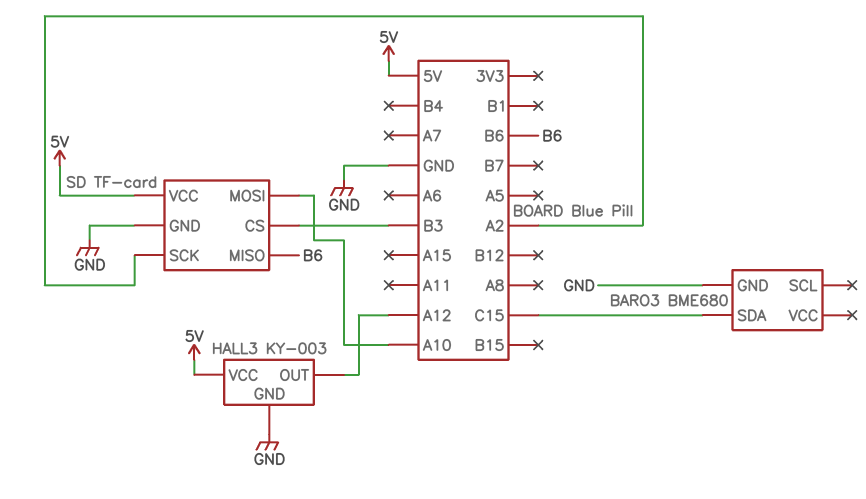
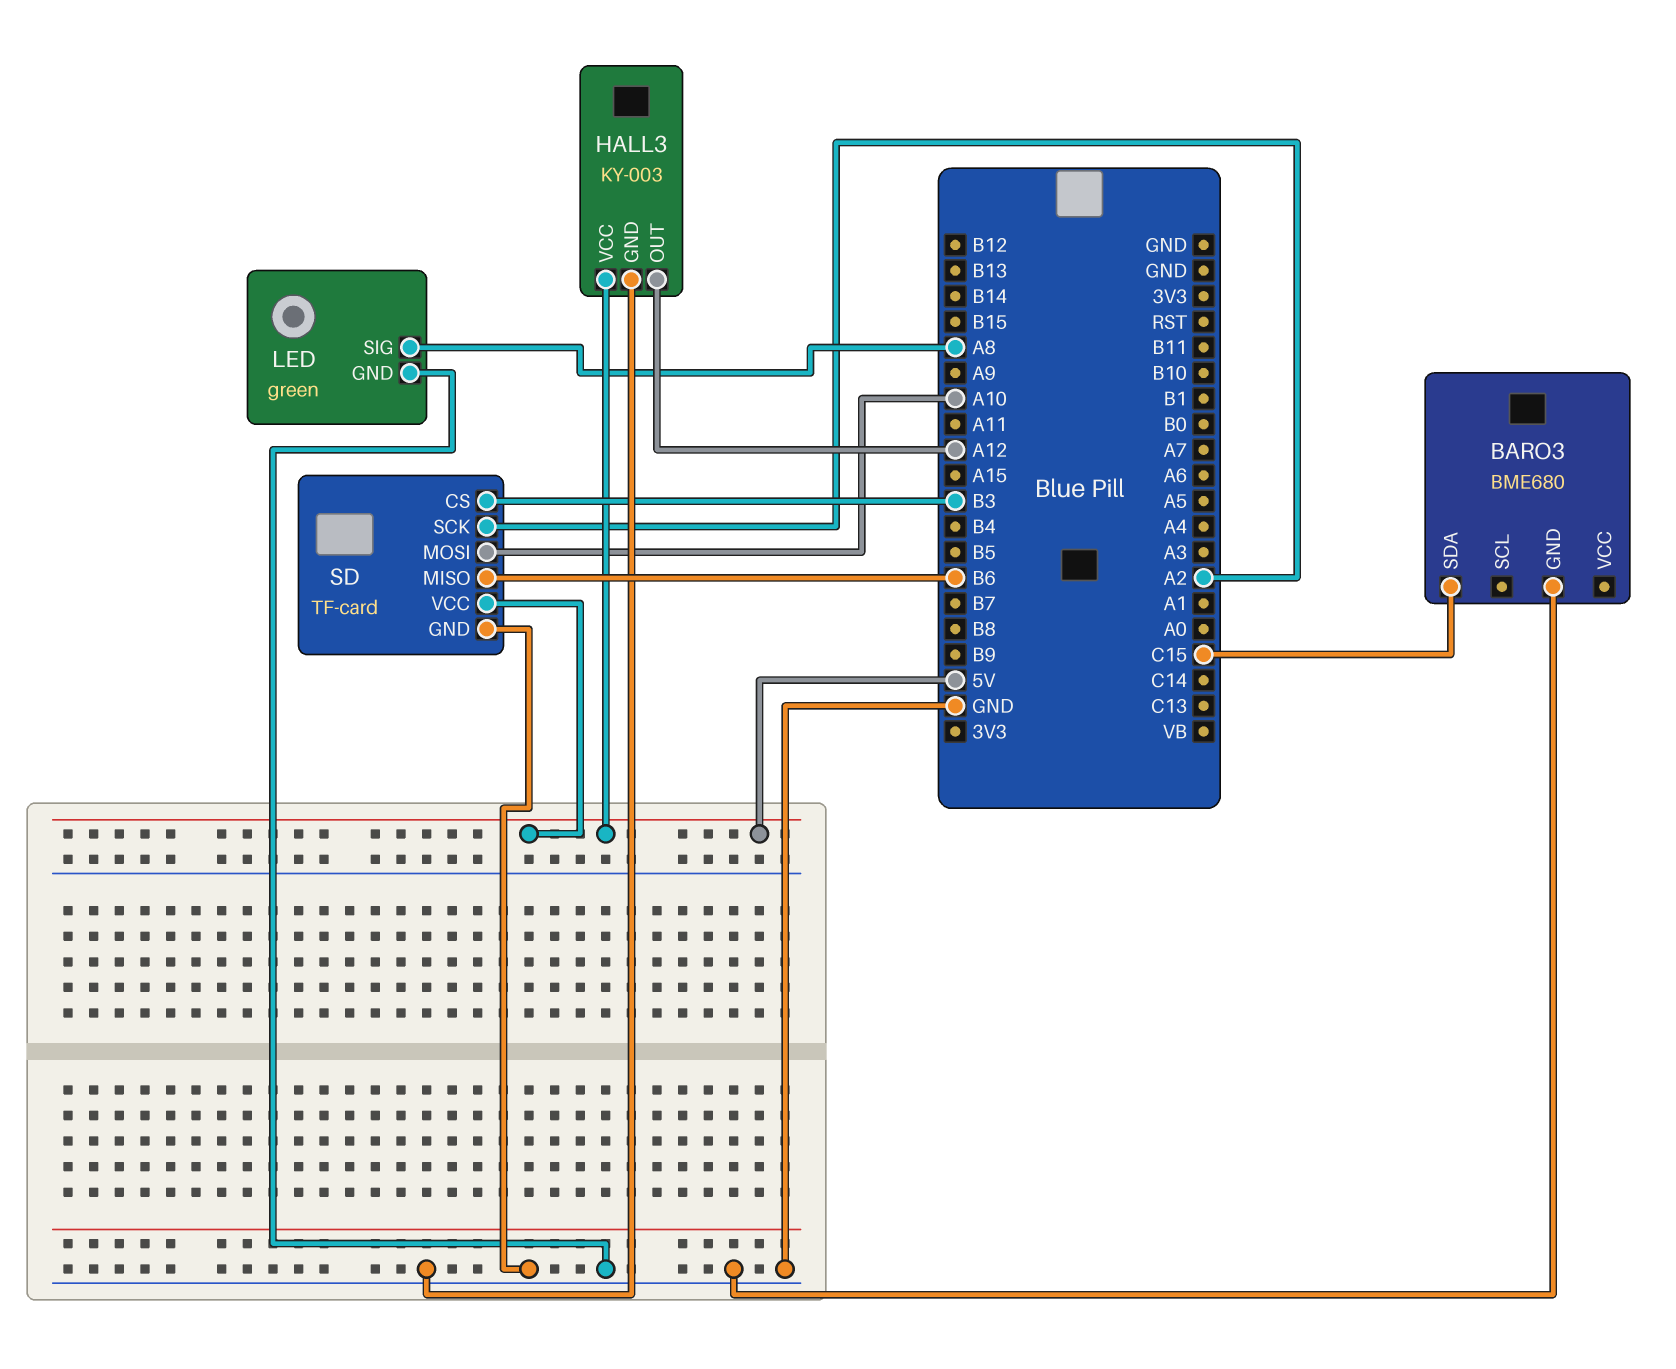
LED: none -> green
LED pin GND: none -> GND
LED pin SIG: none -> A8

